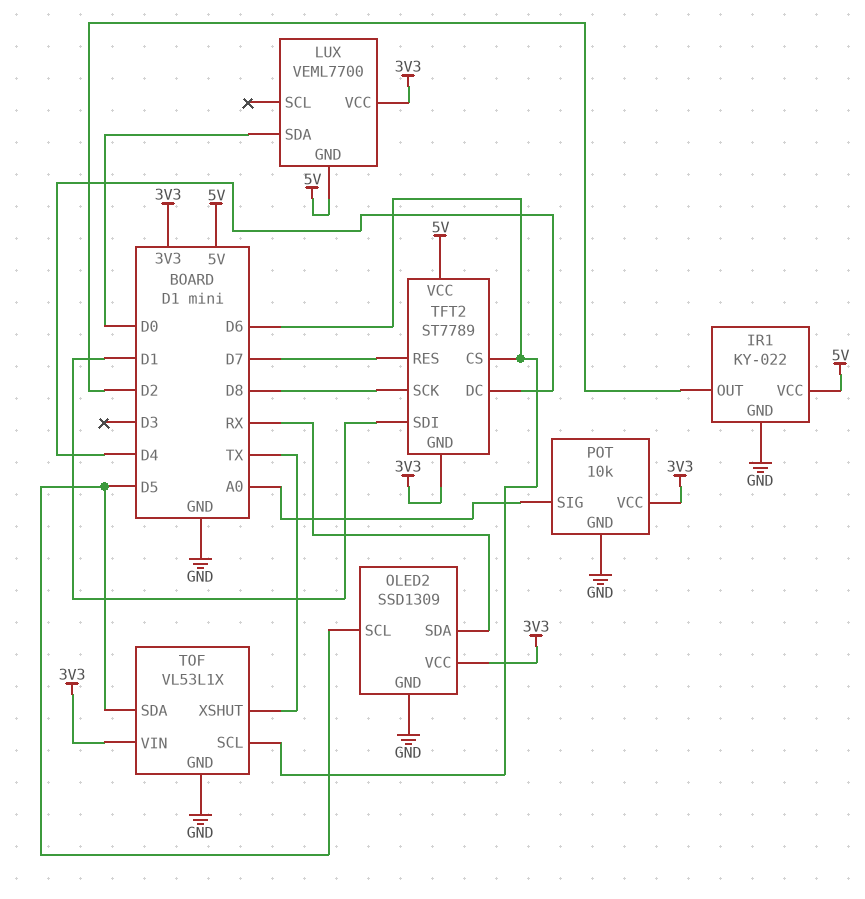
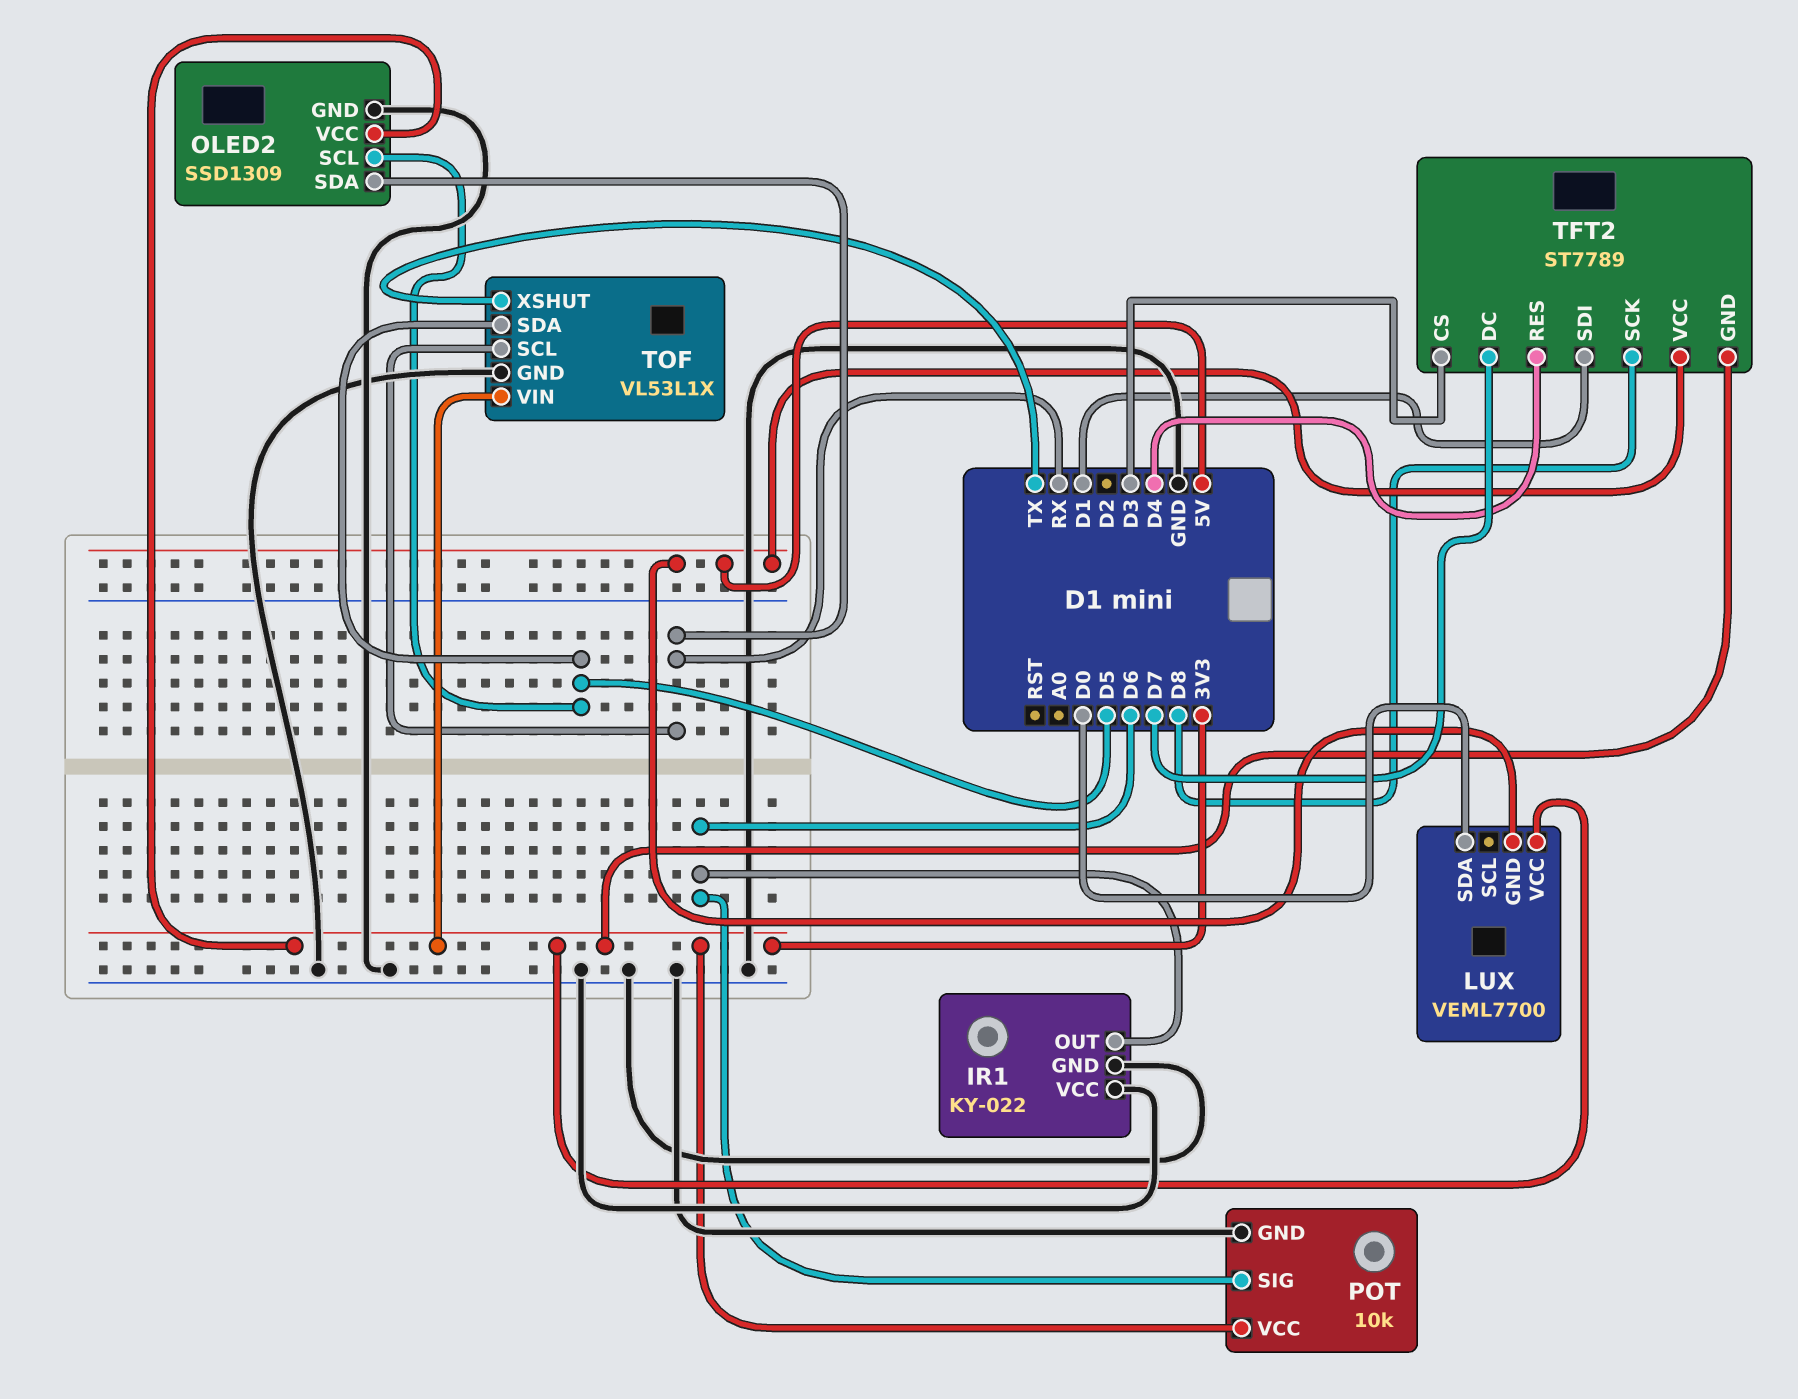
IR1 pin OUT: D2 -> D6
IR1 pin VCC: 5V -> GND
POT pin SIG: A0 -> D6
TFT2 pin CS: D6 -> D3
TFT2 pin DC: D4 -> D7
TFT2 pin RES: D7 -> D4
TOF pin SCL: D6 -> RX

